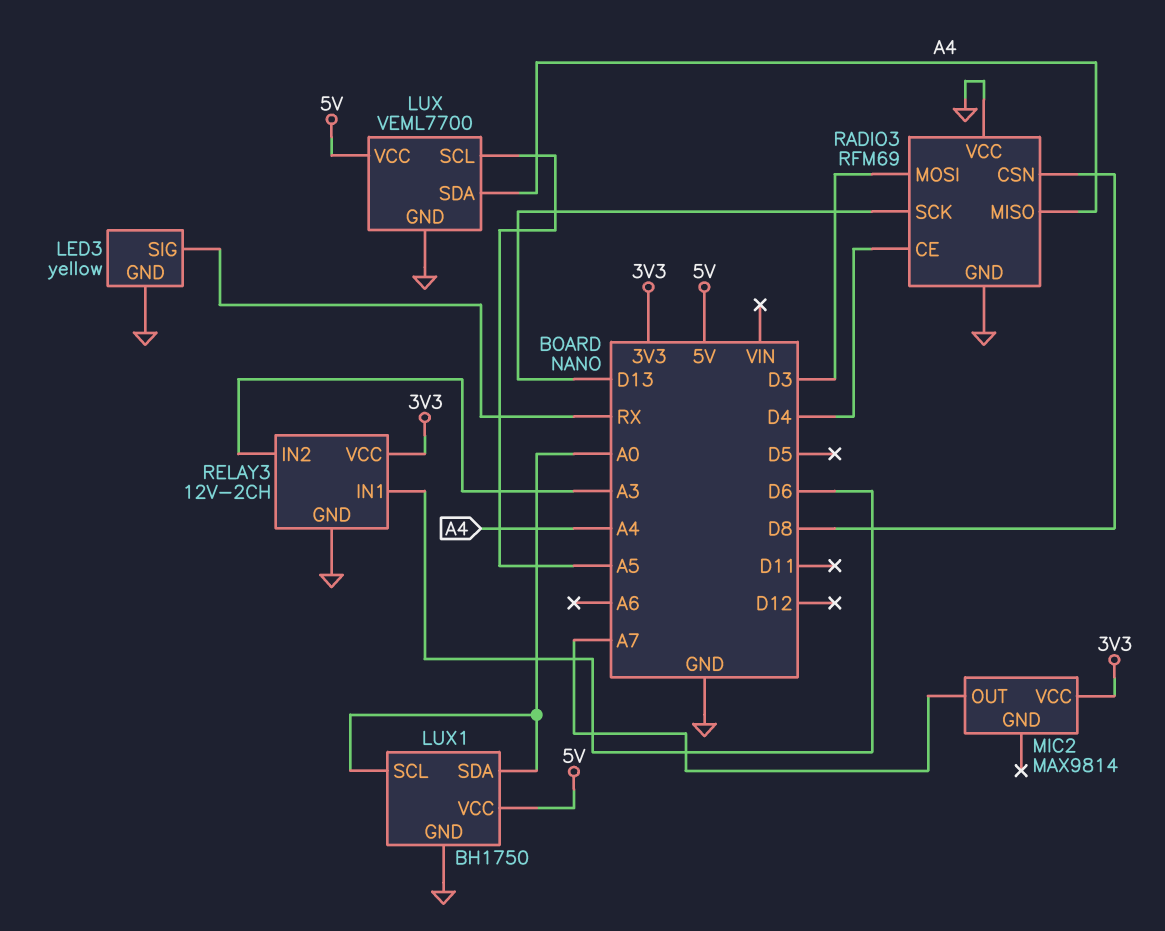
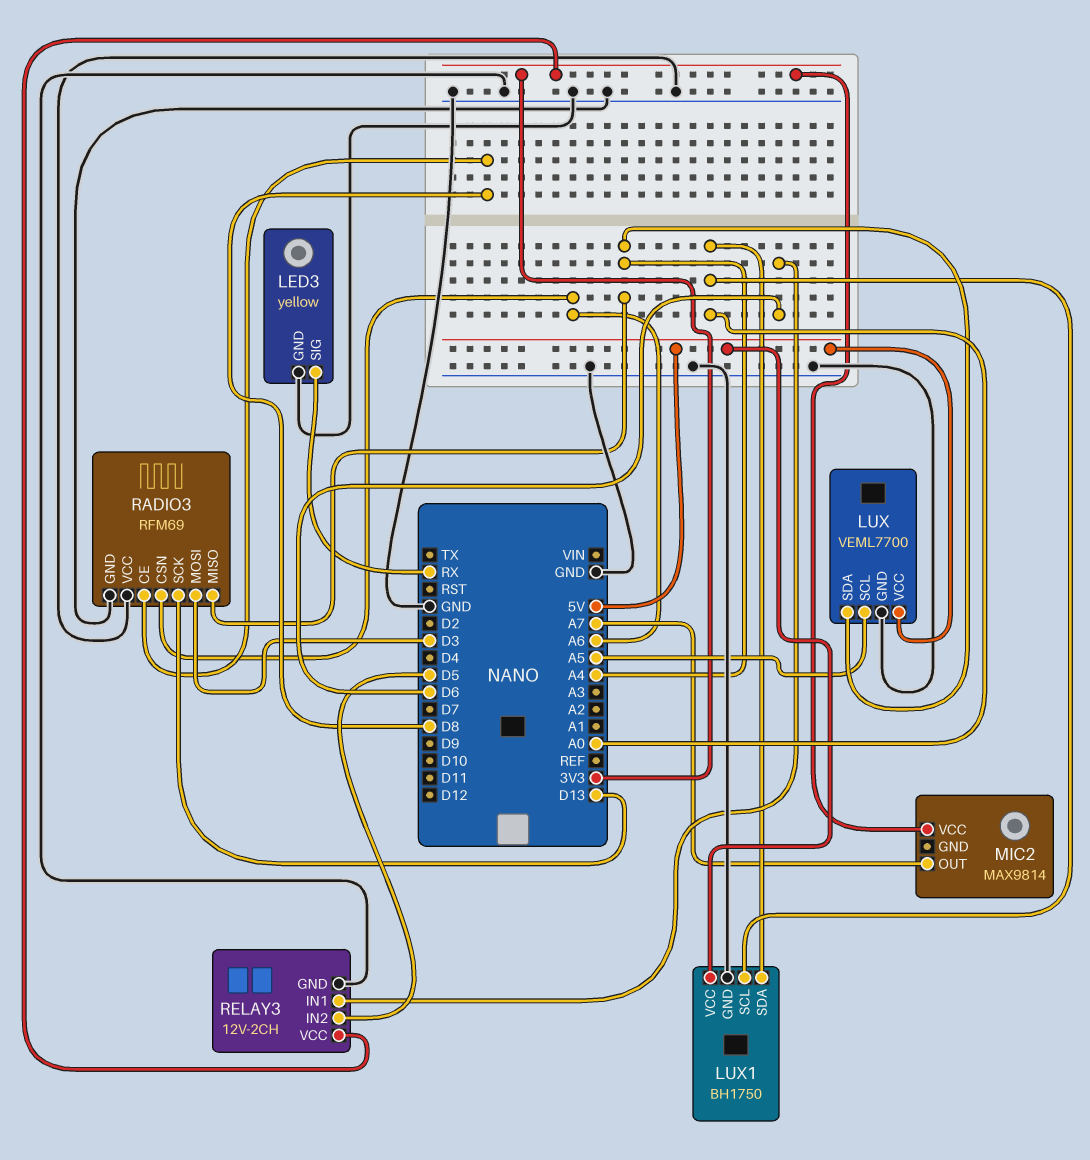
RADIO3 pin CE: D4 -> D8
RADIO3 pin CSN: D8 -> A6
RELAY3 pin IN2: A3 -> D5

